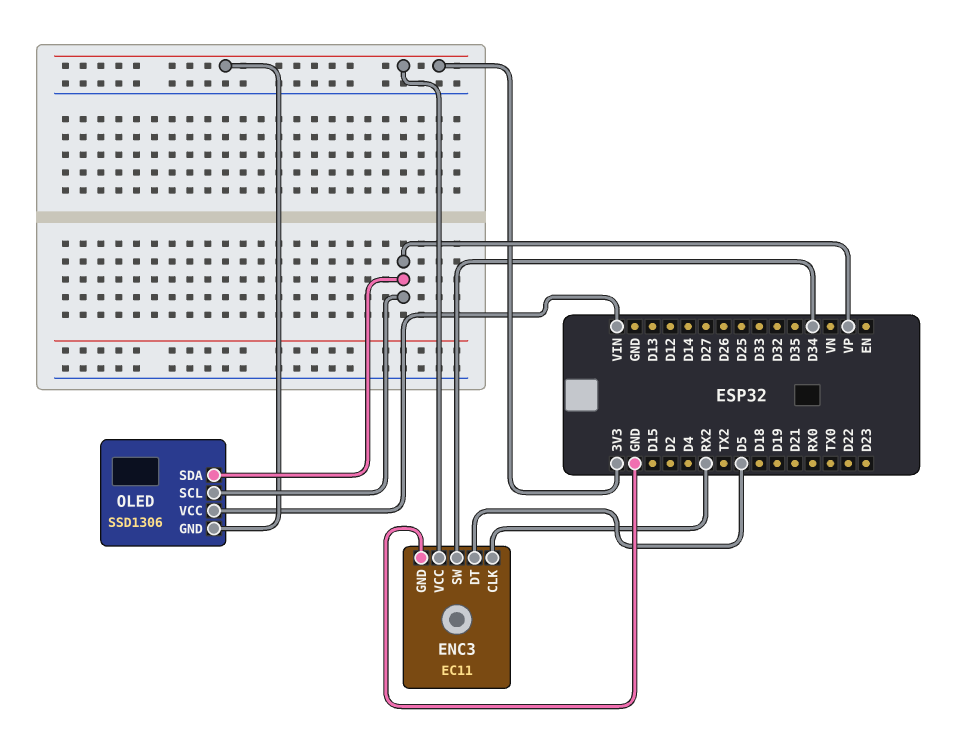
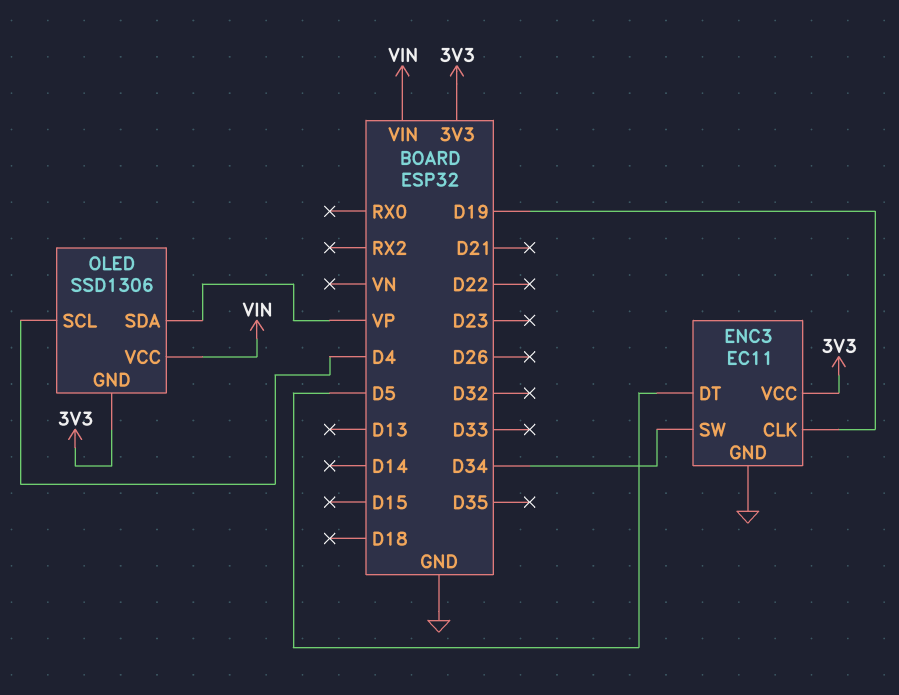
ENC3 pin CLK: RX2 -> D19
OLED pin SCL: VP -> D4

